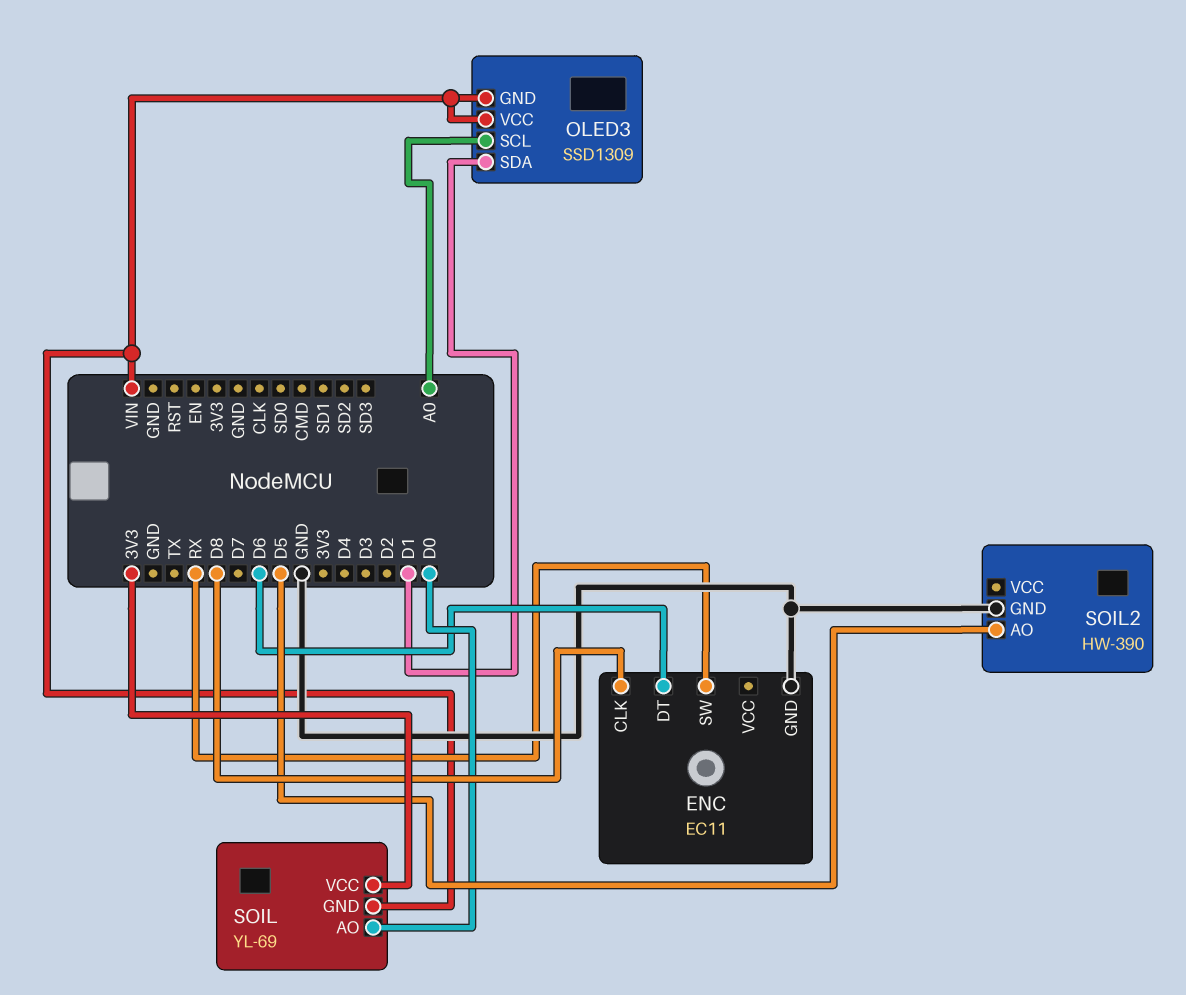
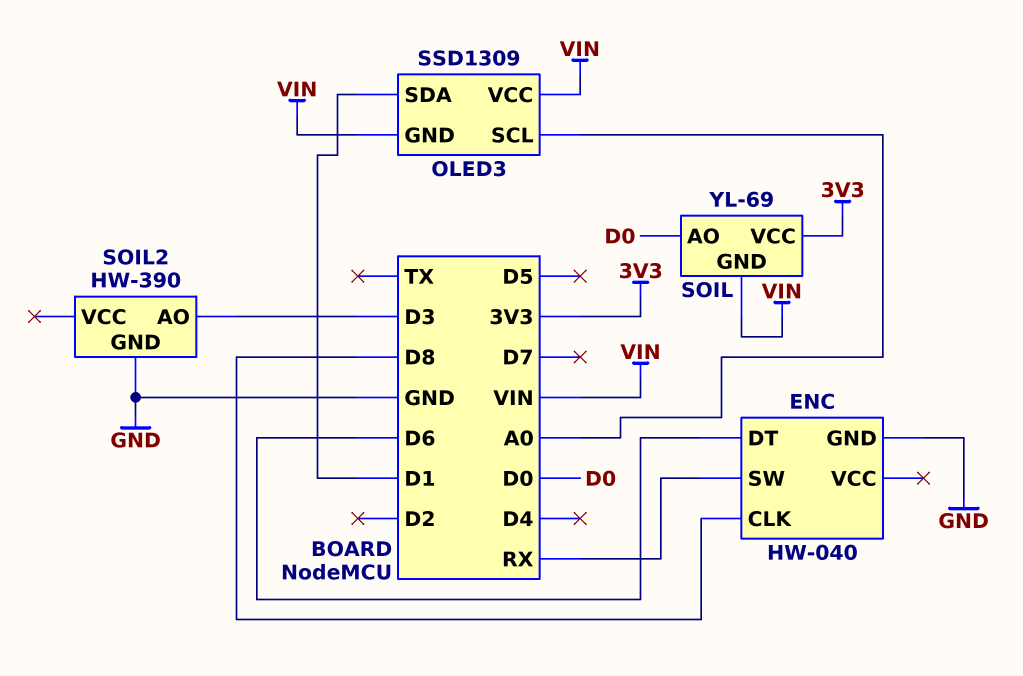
ENC: EC11 -> HW-040
SOIL2 pin AO: D5 -> D3

